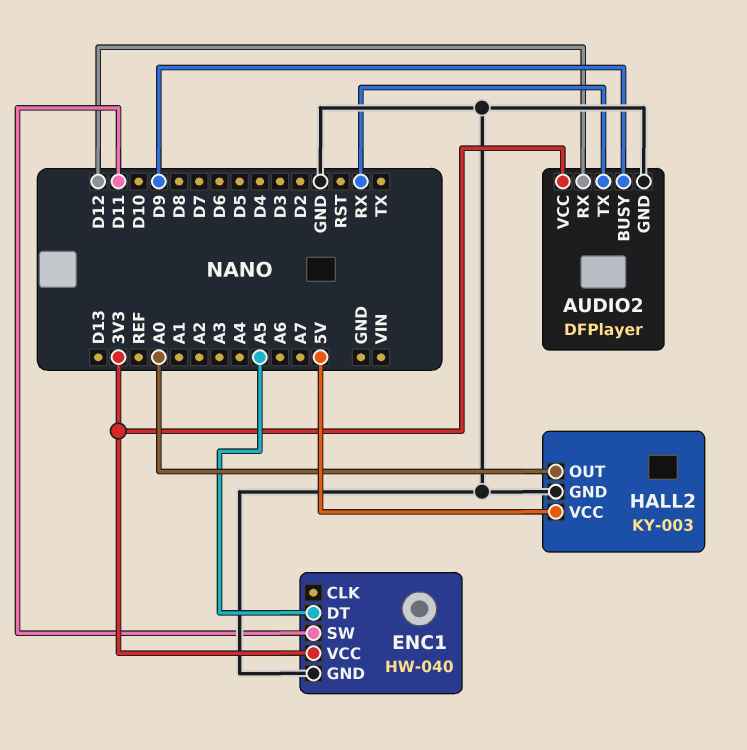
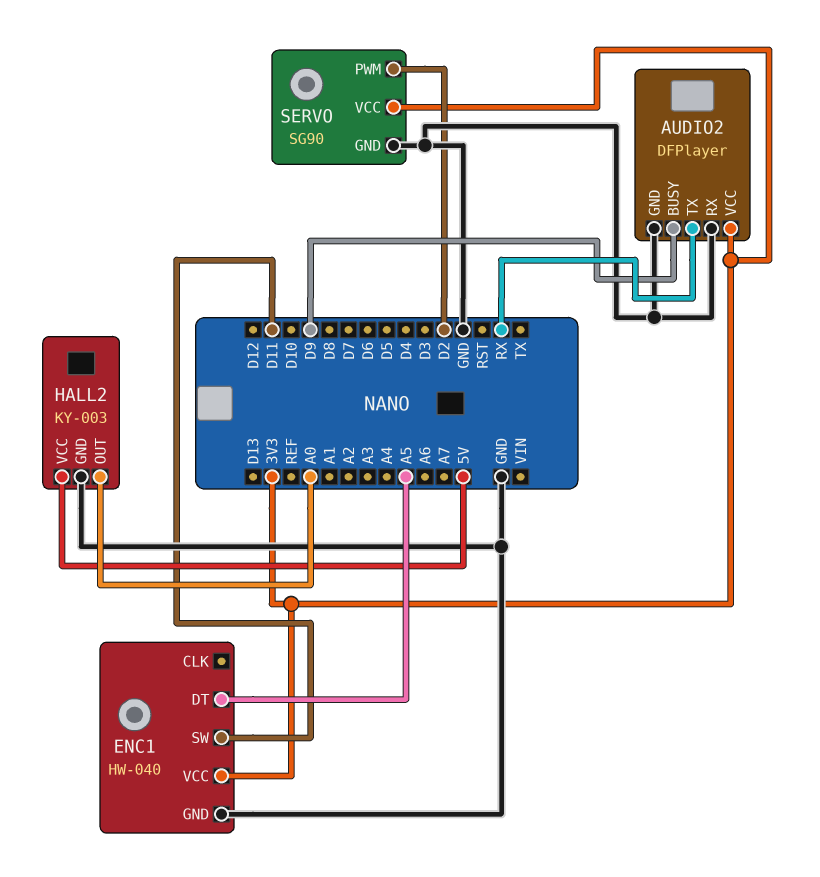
AUDIO2 pin RX: D12 -> GND
SERVO: none -> SG90
SERVO pin GND: none -> GND
SERVO pin PWM: none -> D2
SERVO pin VCC: none -> 3V3

